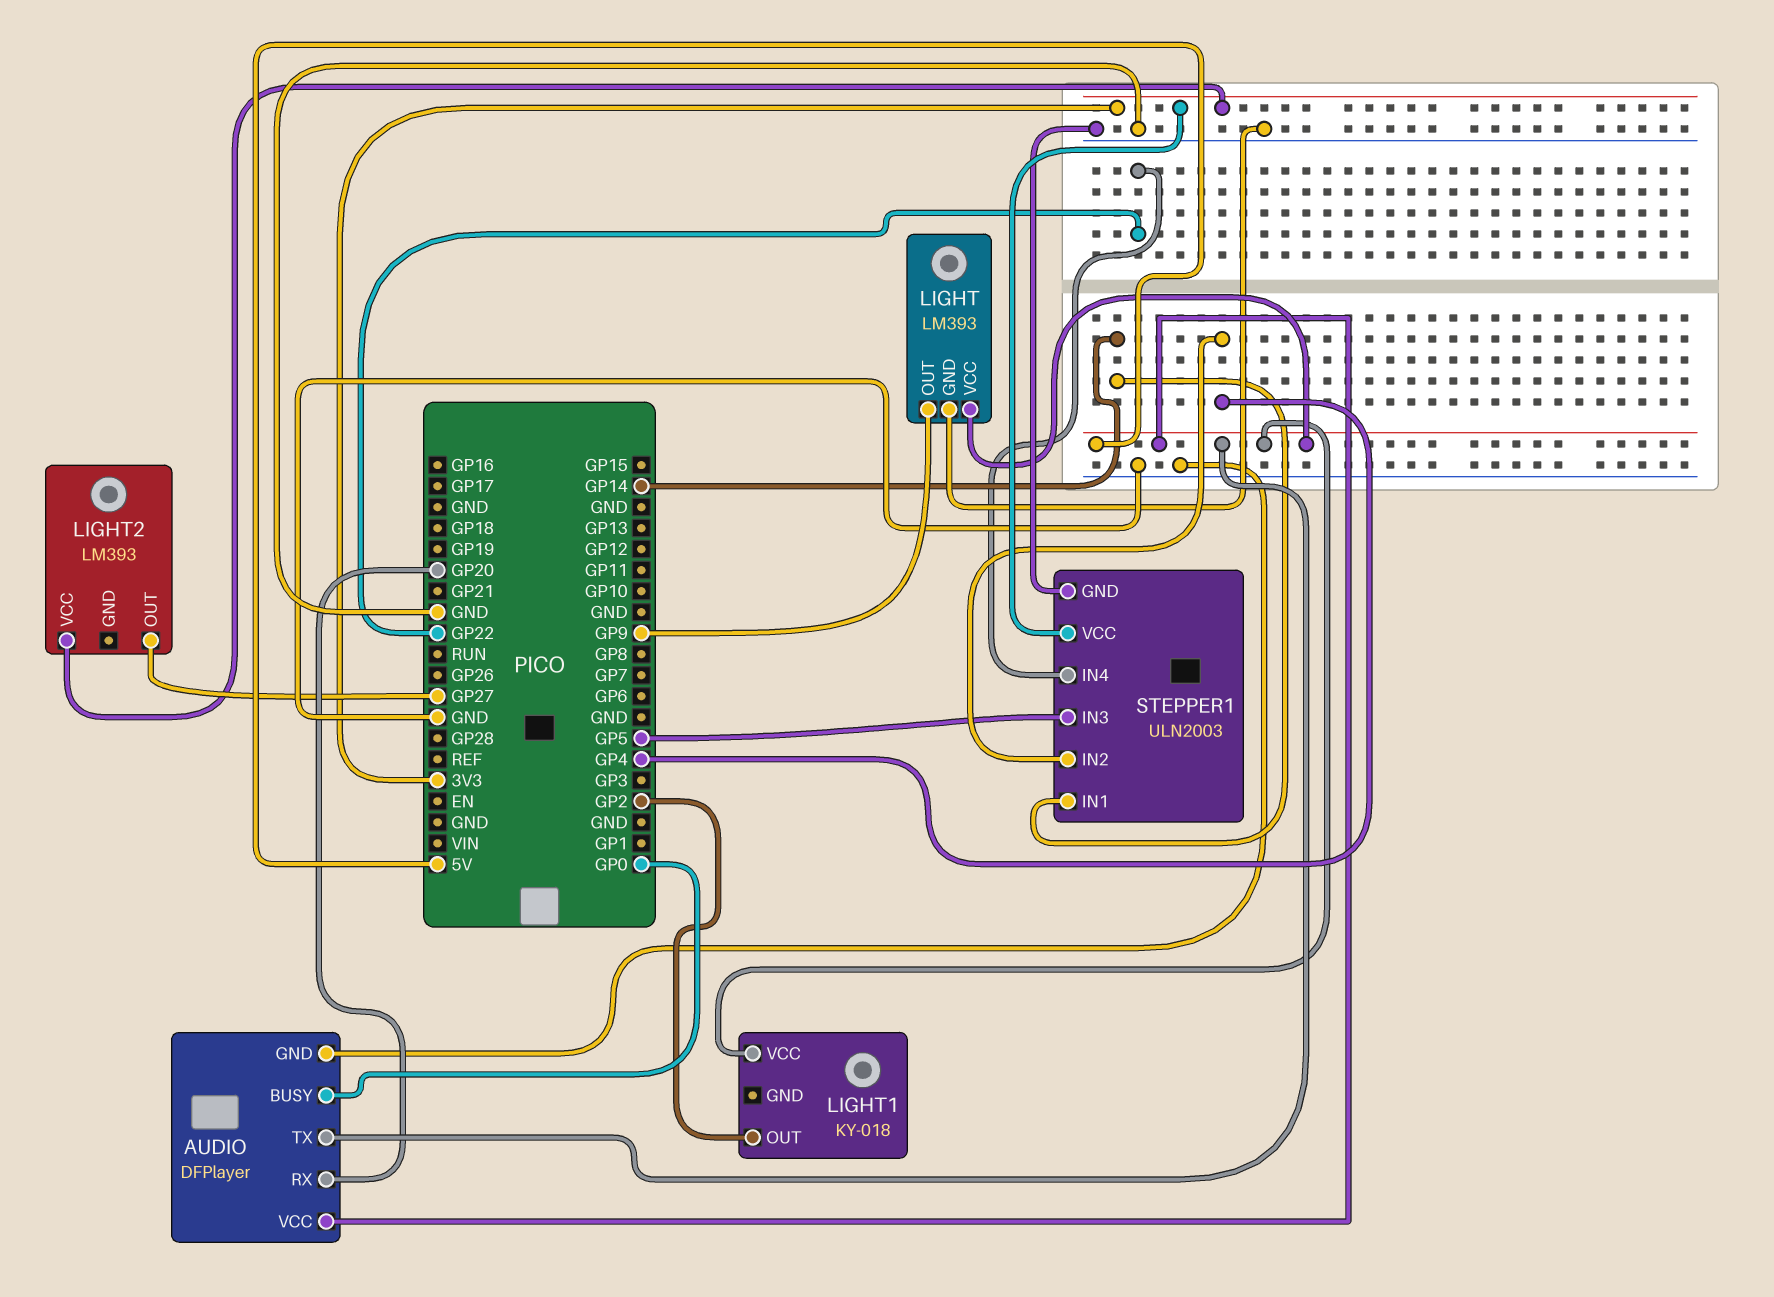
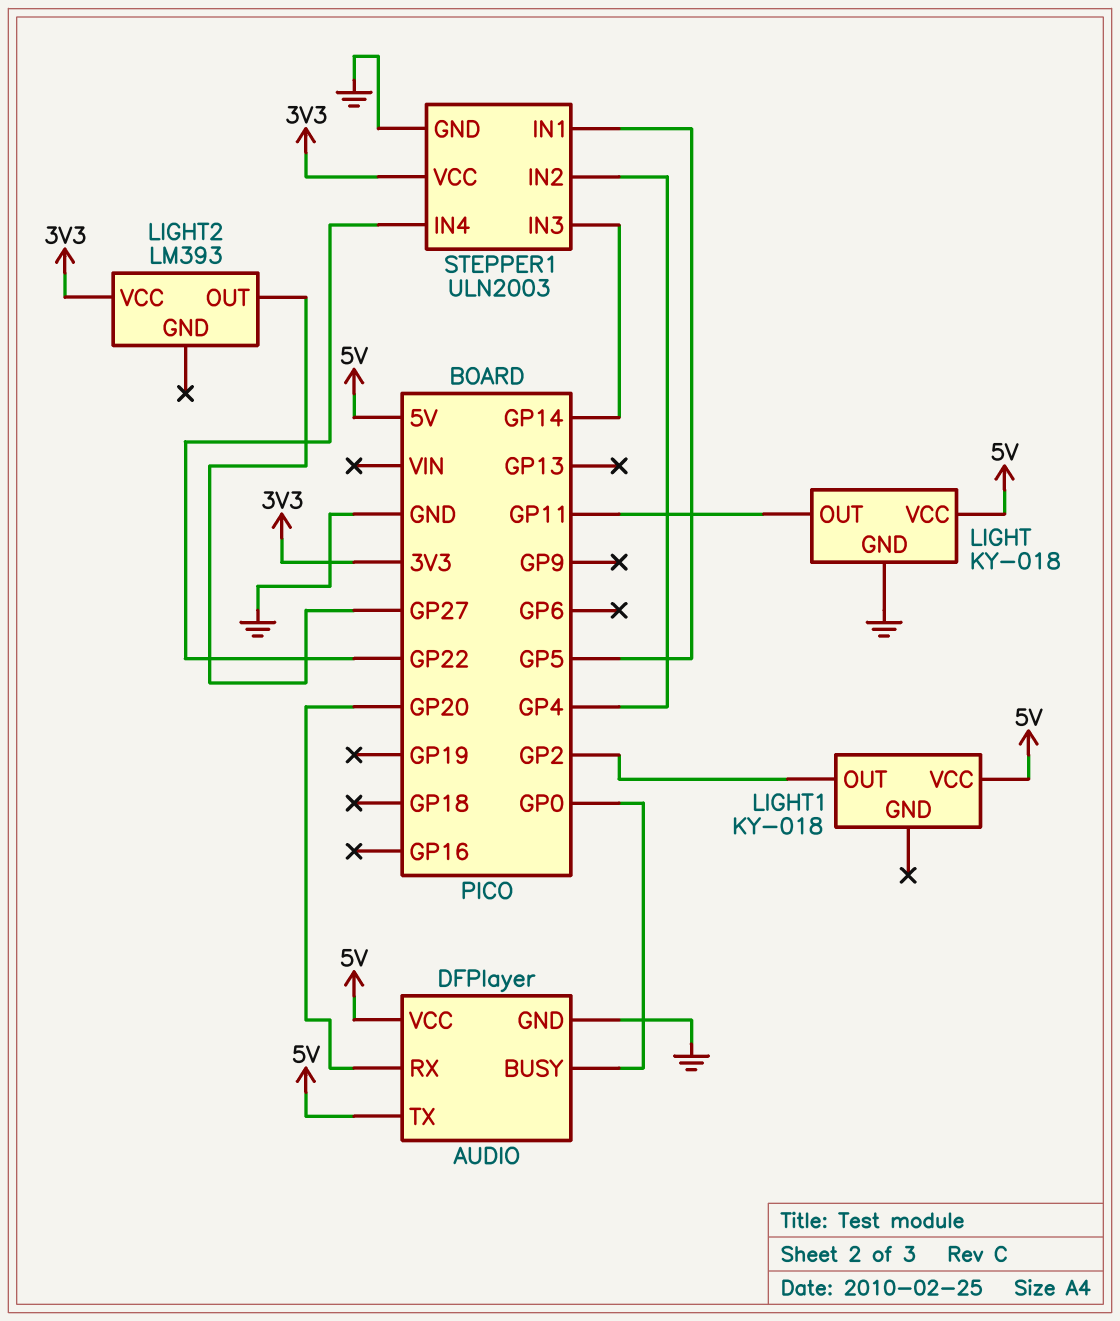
LIGHT: LM393 -> KY-018
LIGHT pin OUT: GP9 -> GP11
STEPPER1 pin IN1: GP14 -> GP5
STEPPER1 pin IN3: GP5 -> GP14

